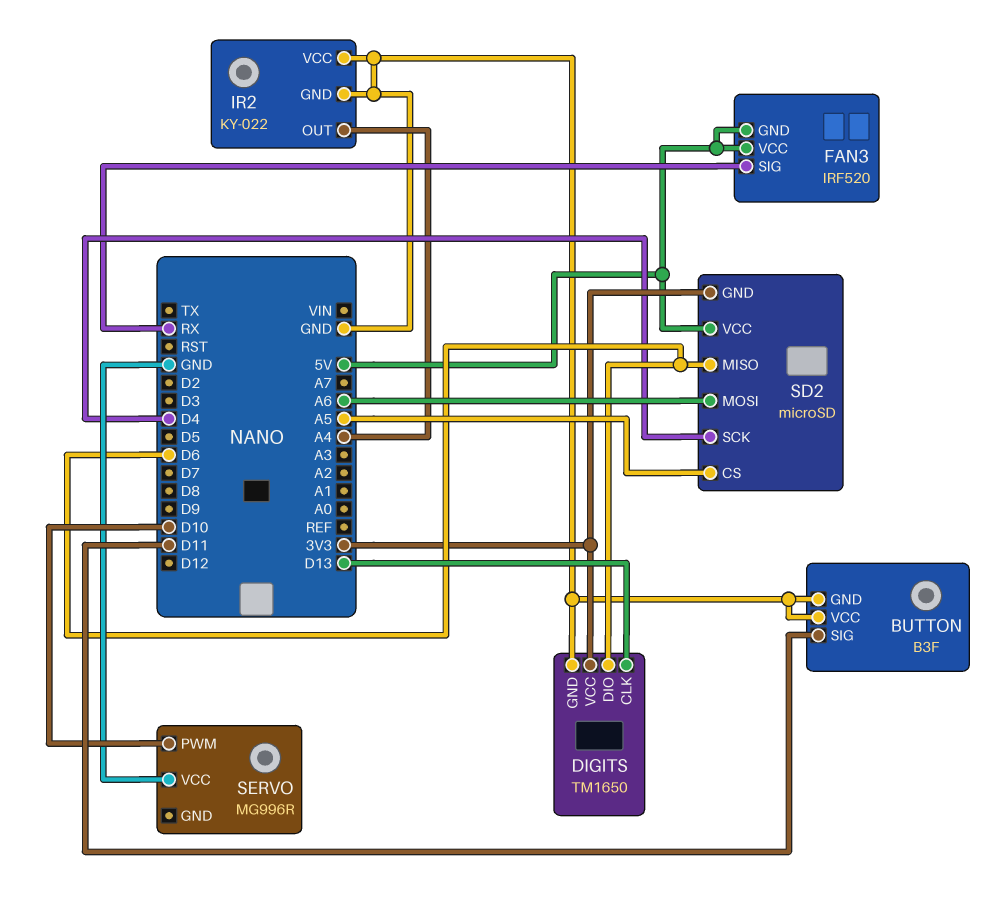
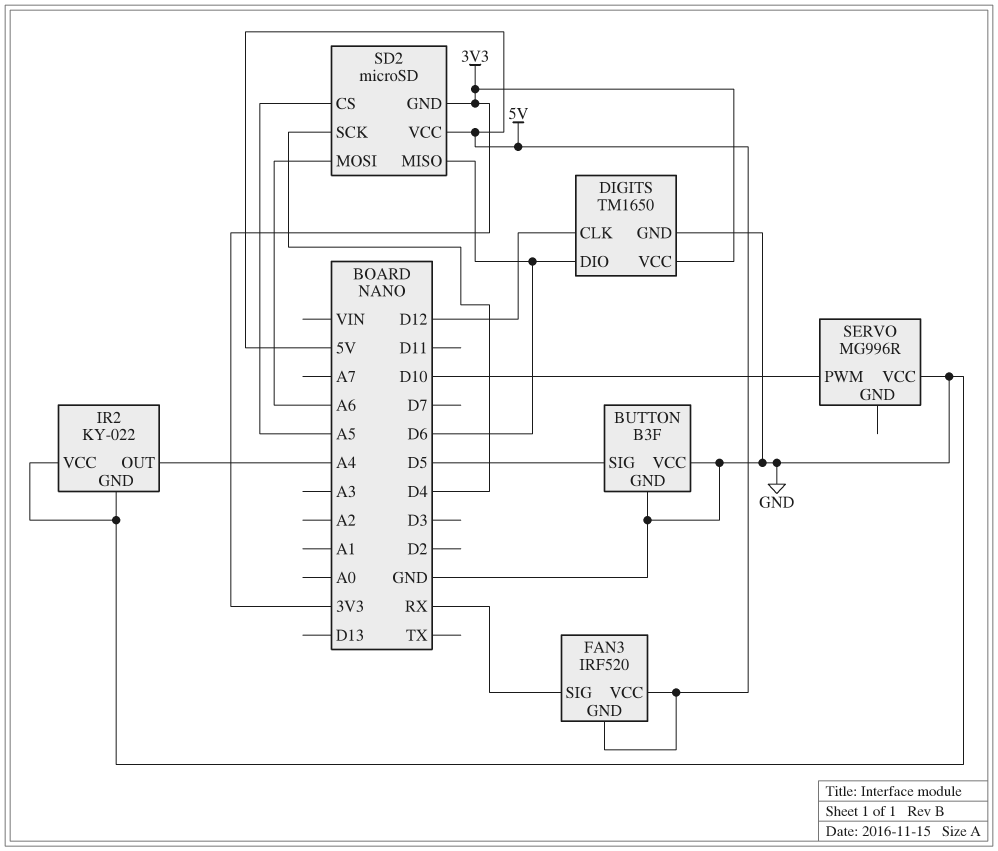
BUTTON pin SIG: D11 -> D5
DIGITS pin CLK: D13 -> D12

